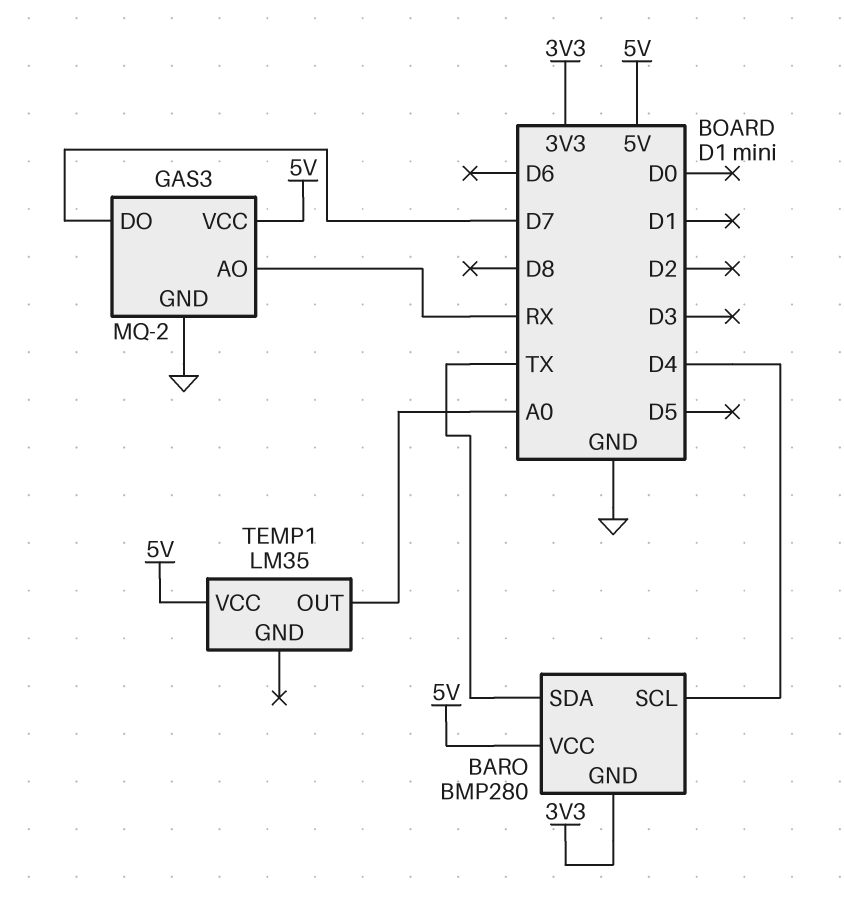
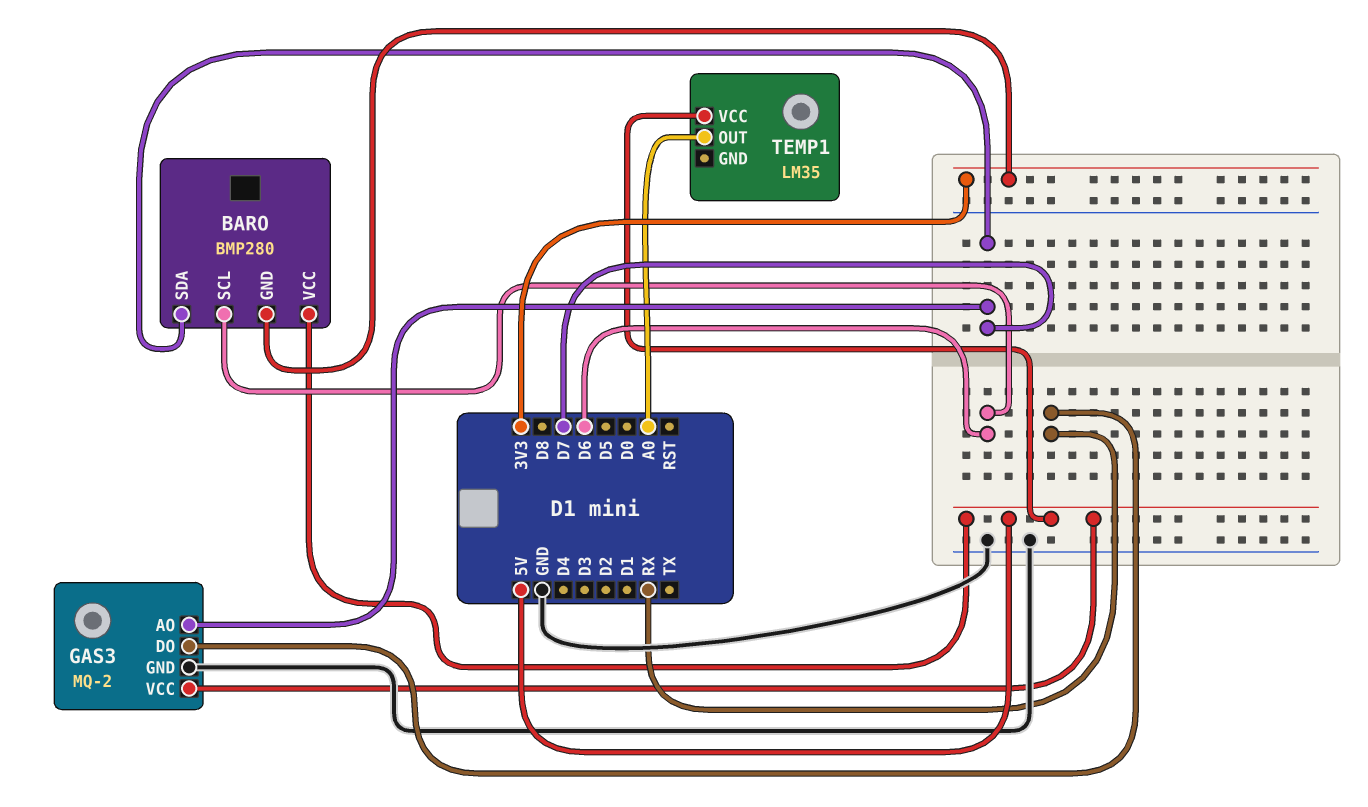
BARO pin SCL: D4 -> D6
BARO pin SDA: TX -> D7
GAS3 pin AO: RX -> D7
GAS3 pin DO: D7 -> RX

